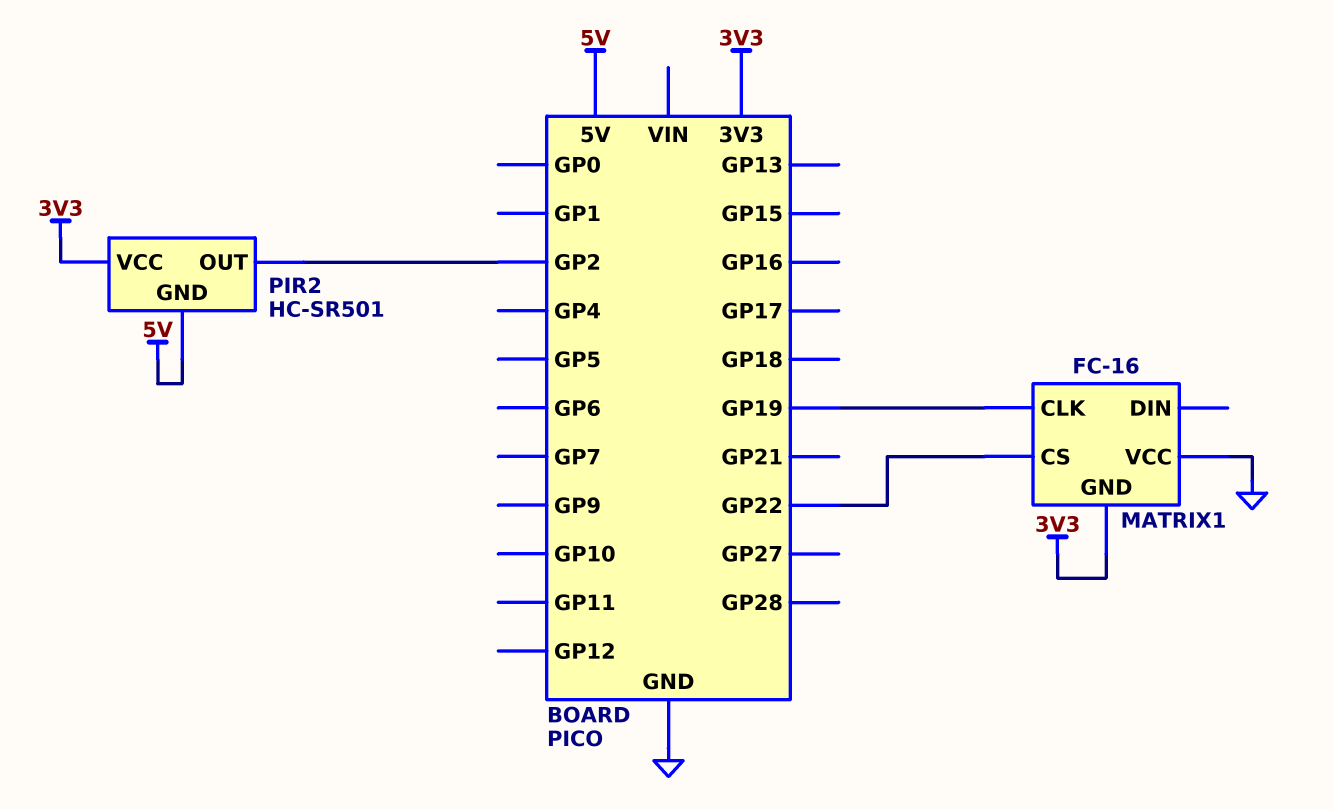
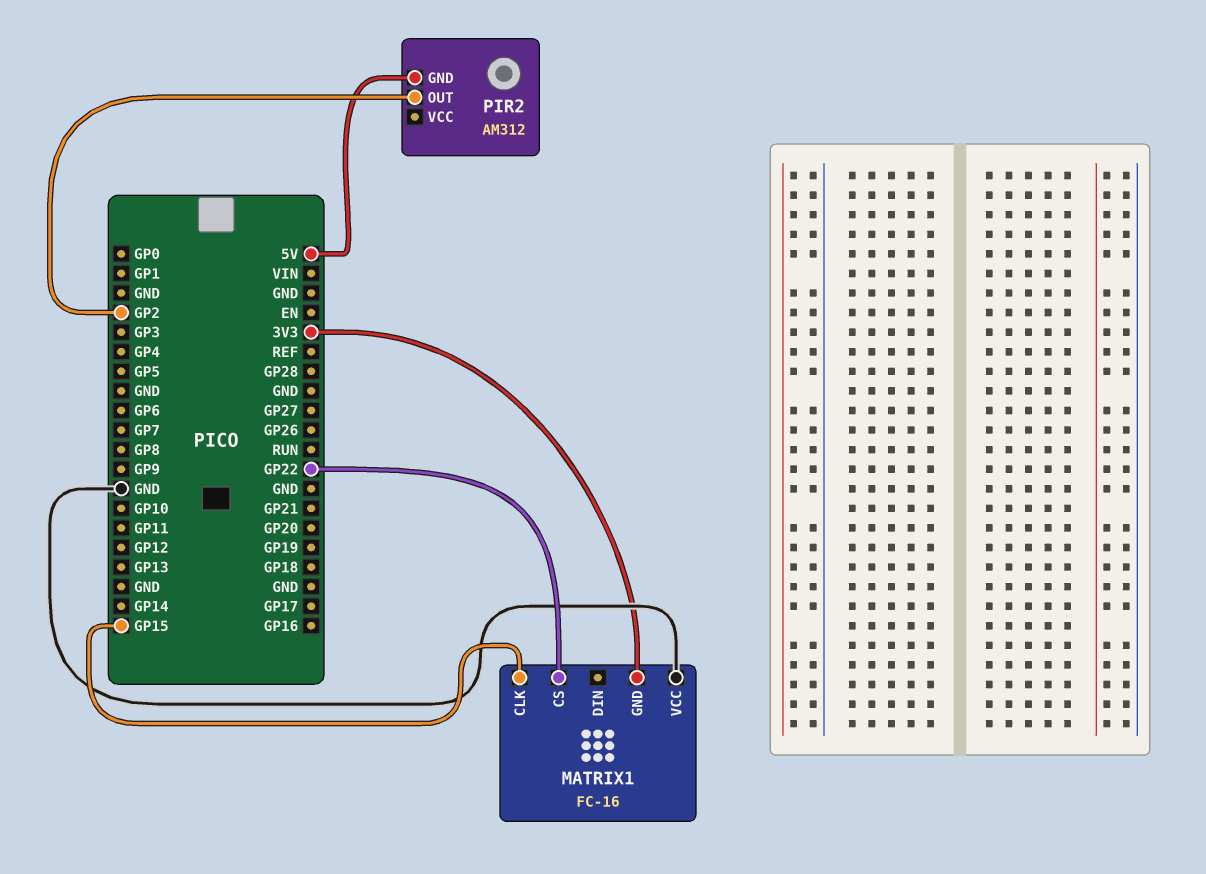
MATRIX1 pin CLK: GP19 -> GP15
PIR2: HC-SR501 -> AM312
PIR2 pin VCC: 3V3 -> none

